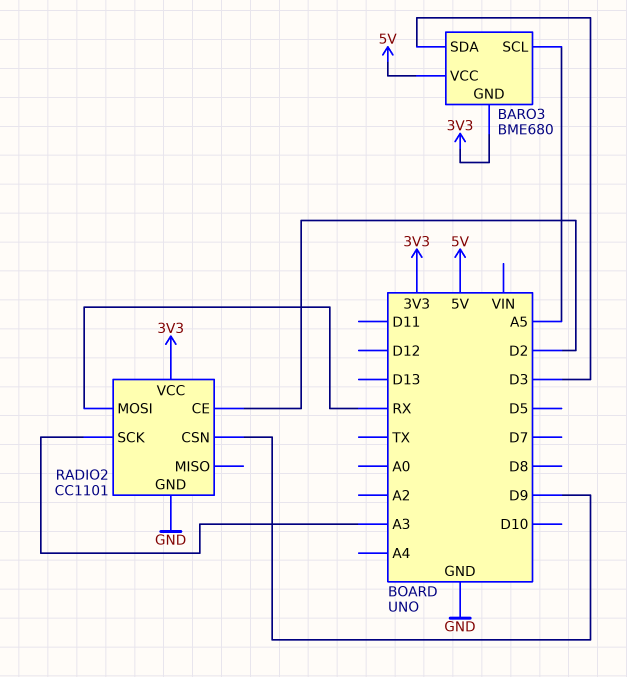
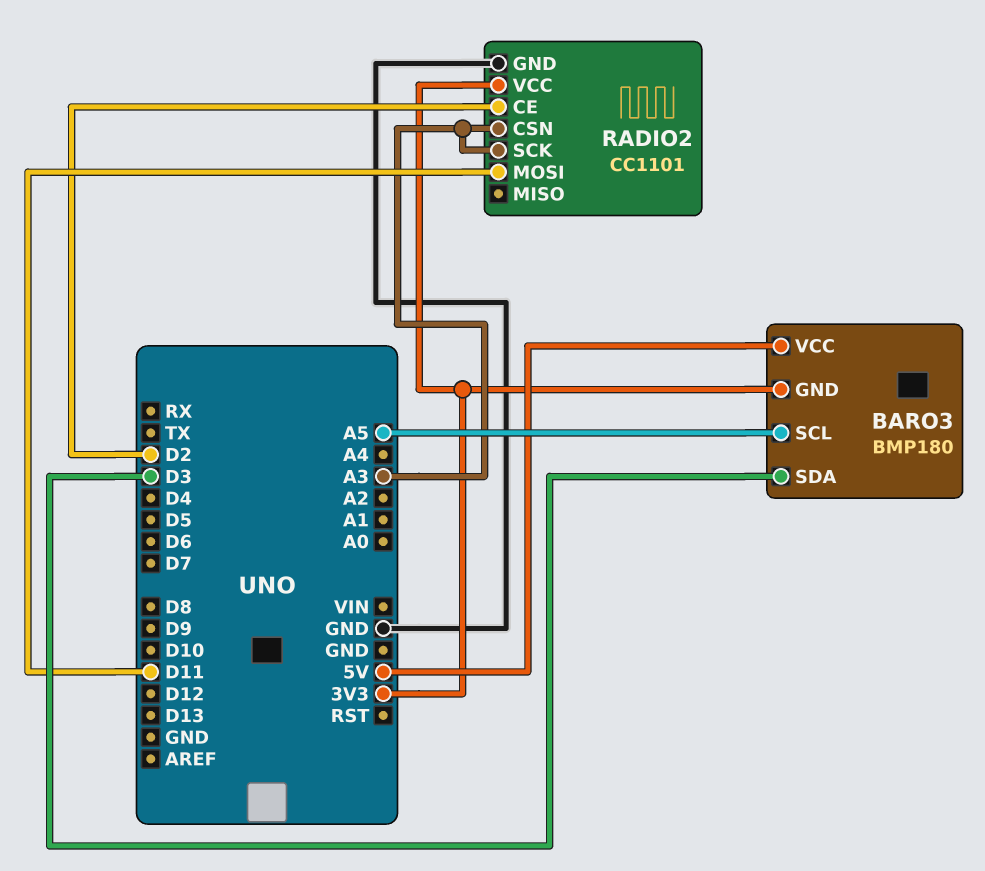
BARO3: BME680 -> BMP180
RADIO2 pin CSN: D9 -> A3
RADIO2 pin MOSI: RX -> D11

